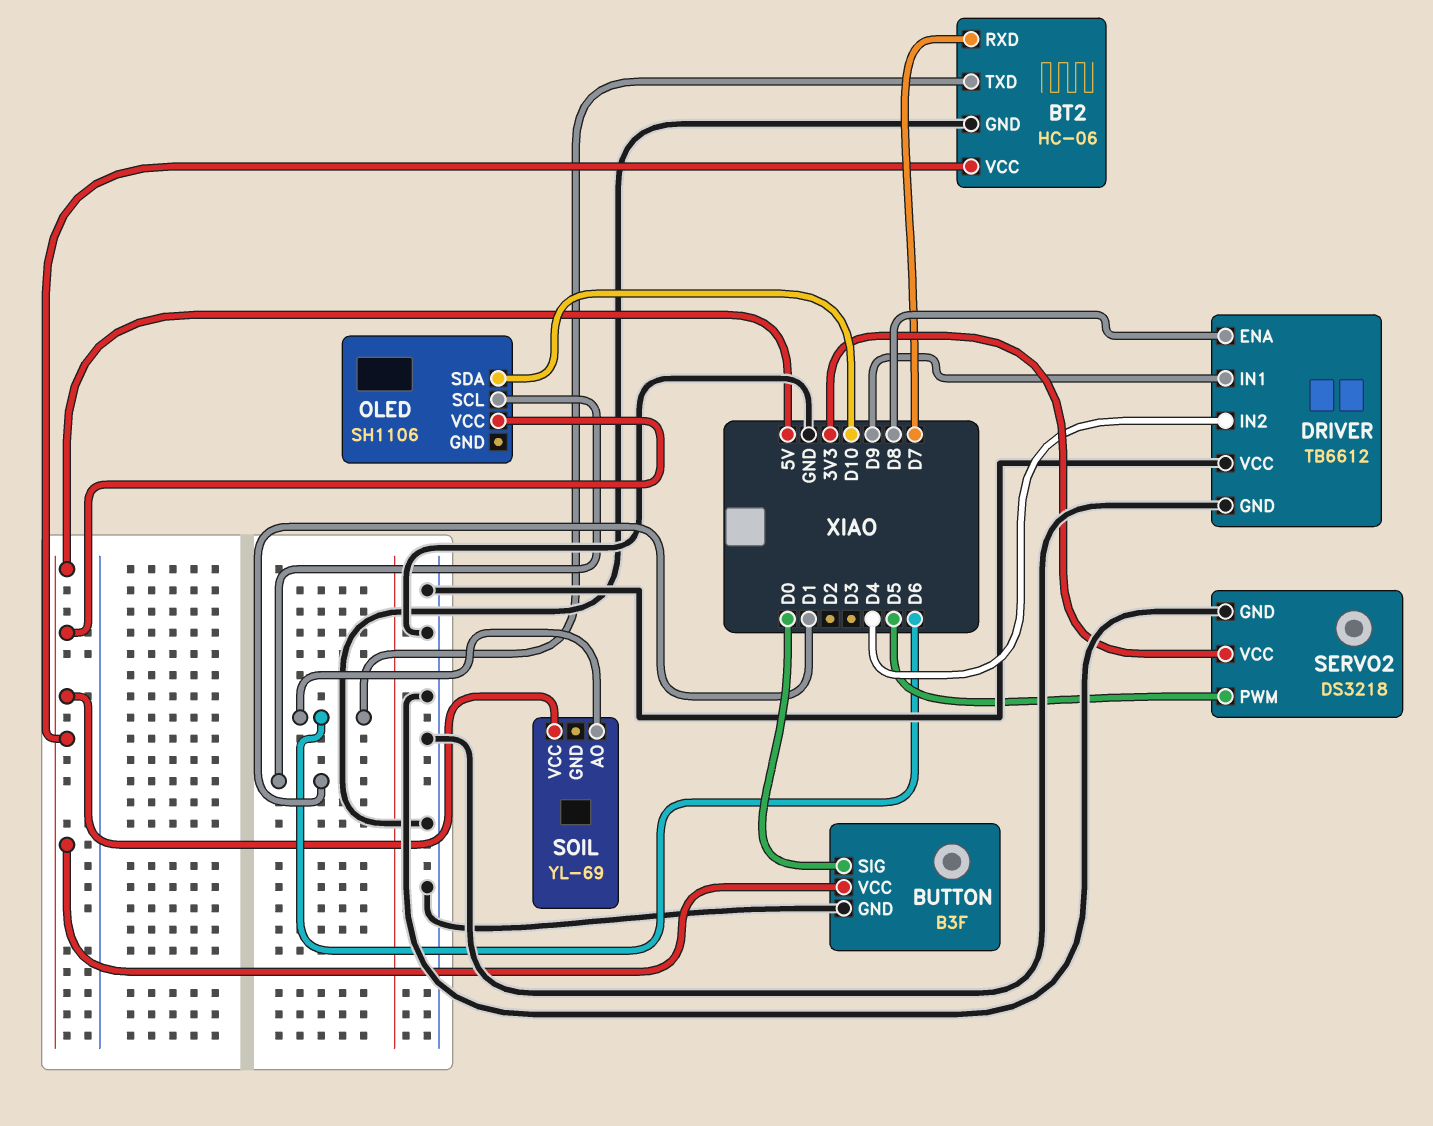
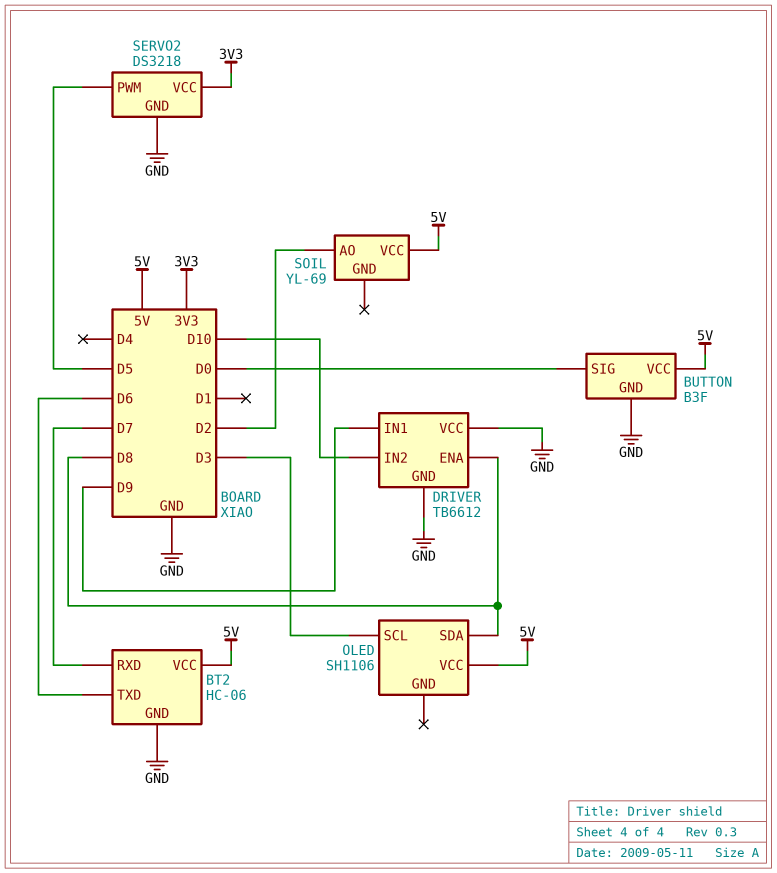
DRIVER pin IN2: D4 -> D10
OLED pin SCL: D1 -> D3
OLED pin SDA: D10 -> D8
SOIL pin AO: D6 -> D2

